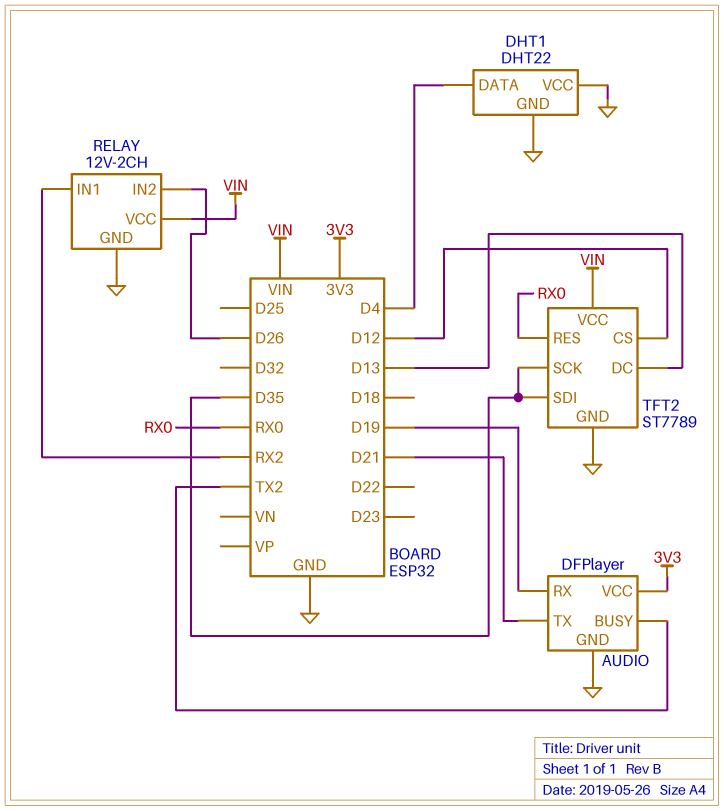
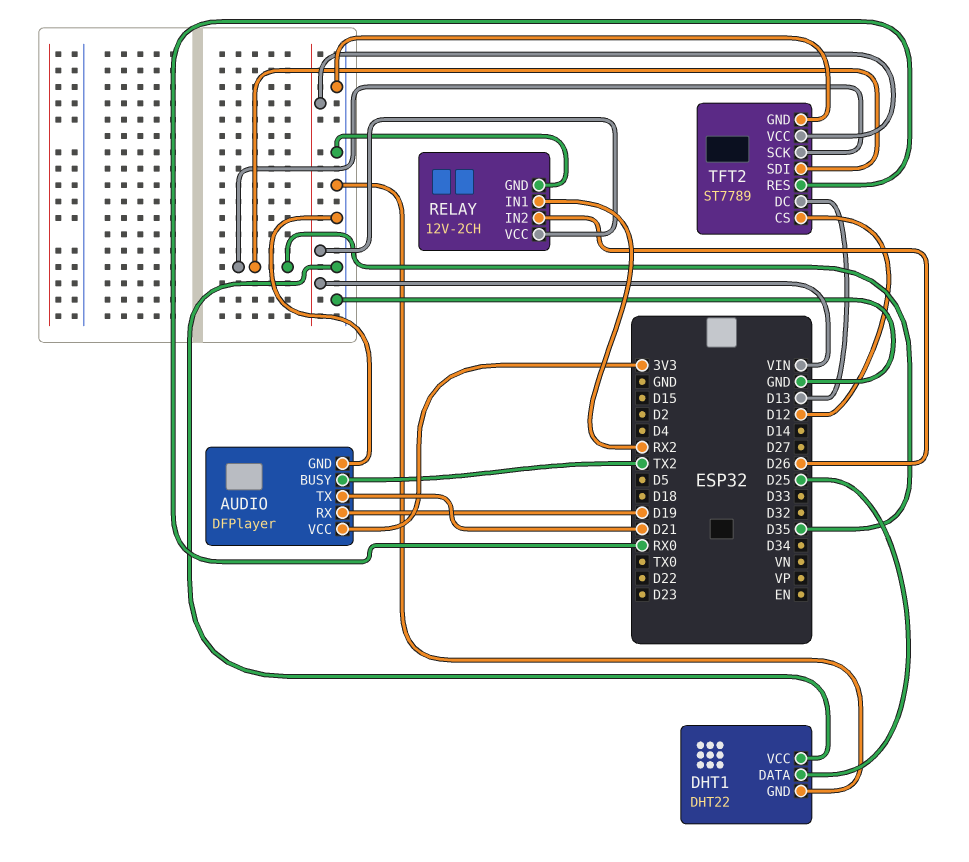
DHT1 pin DATA: D4 -> D25

